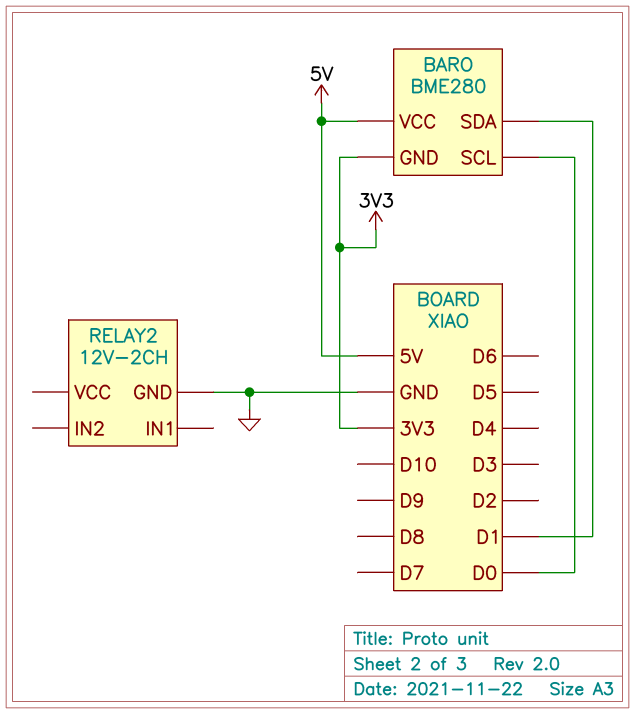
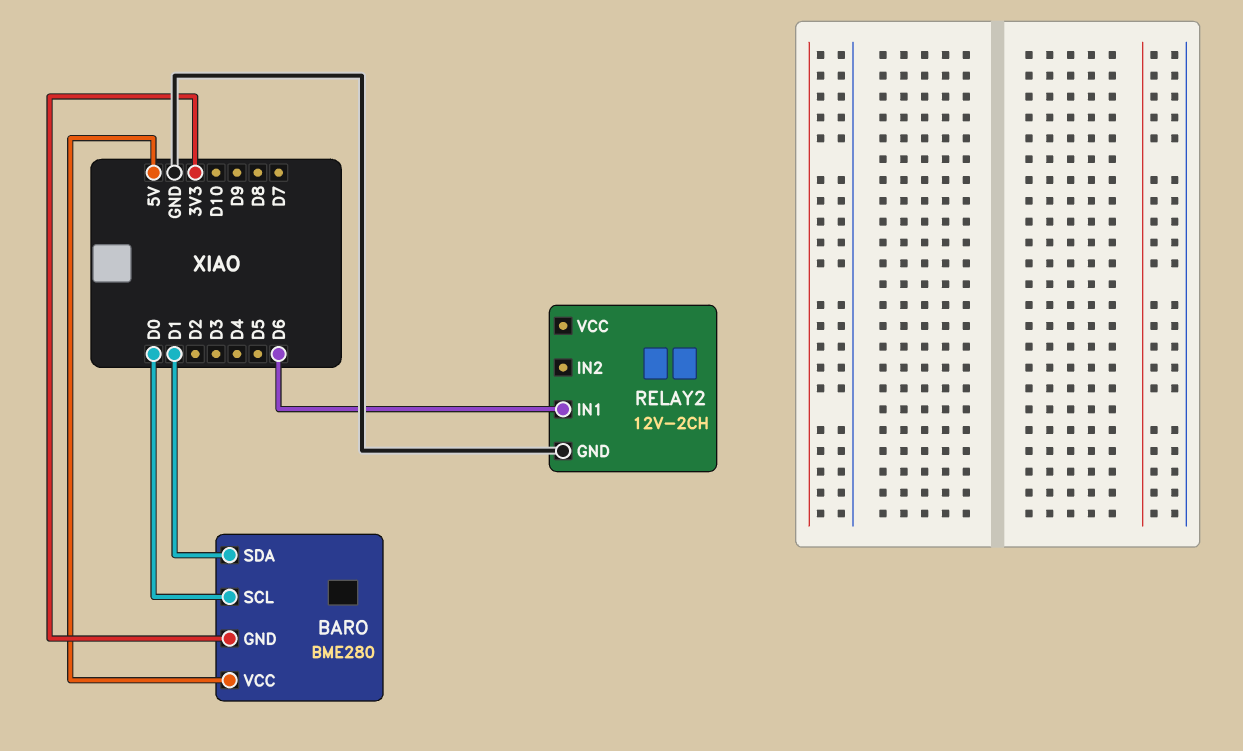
RELAY2 pin IN1: none -> D6

